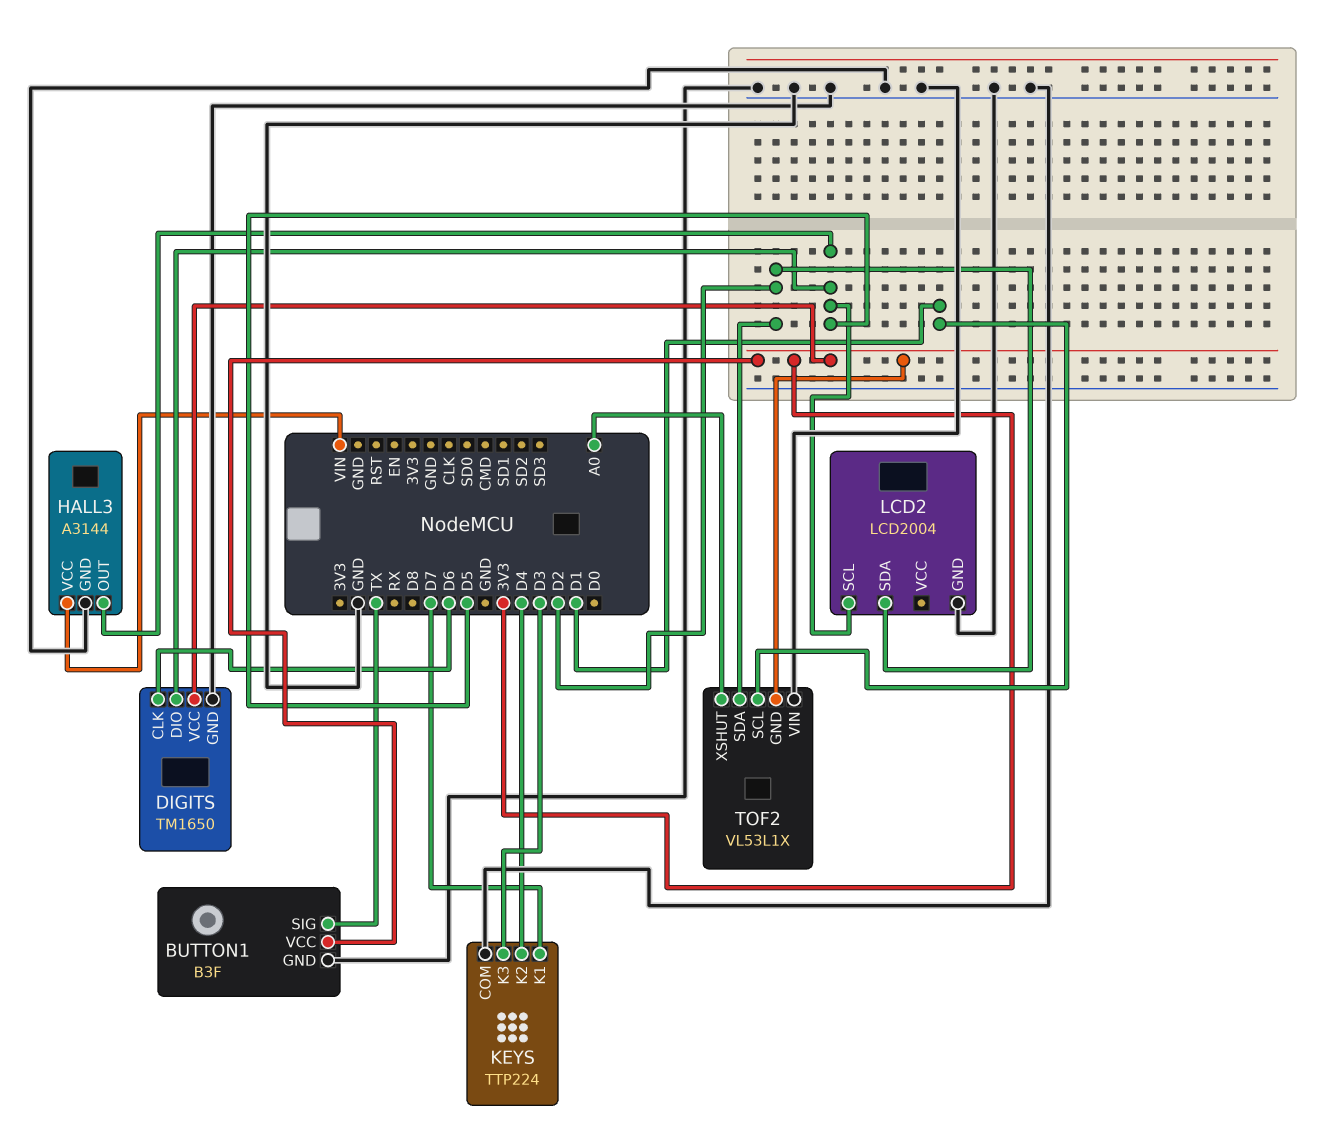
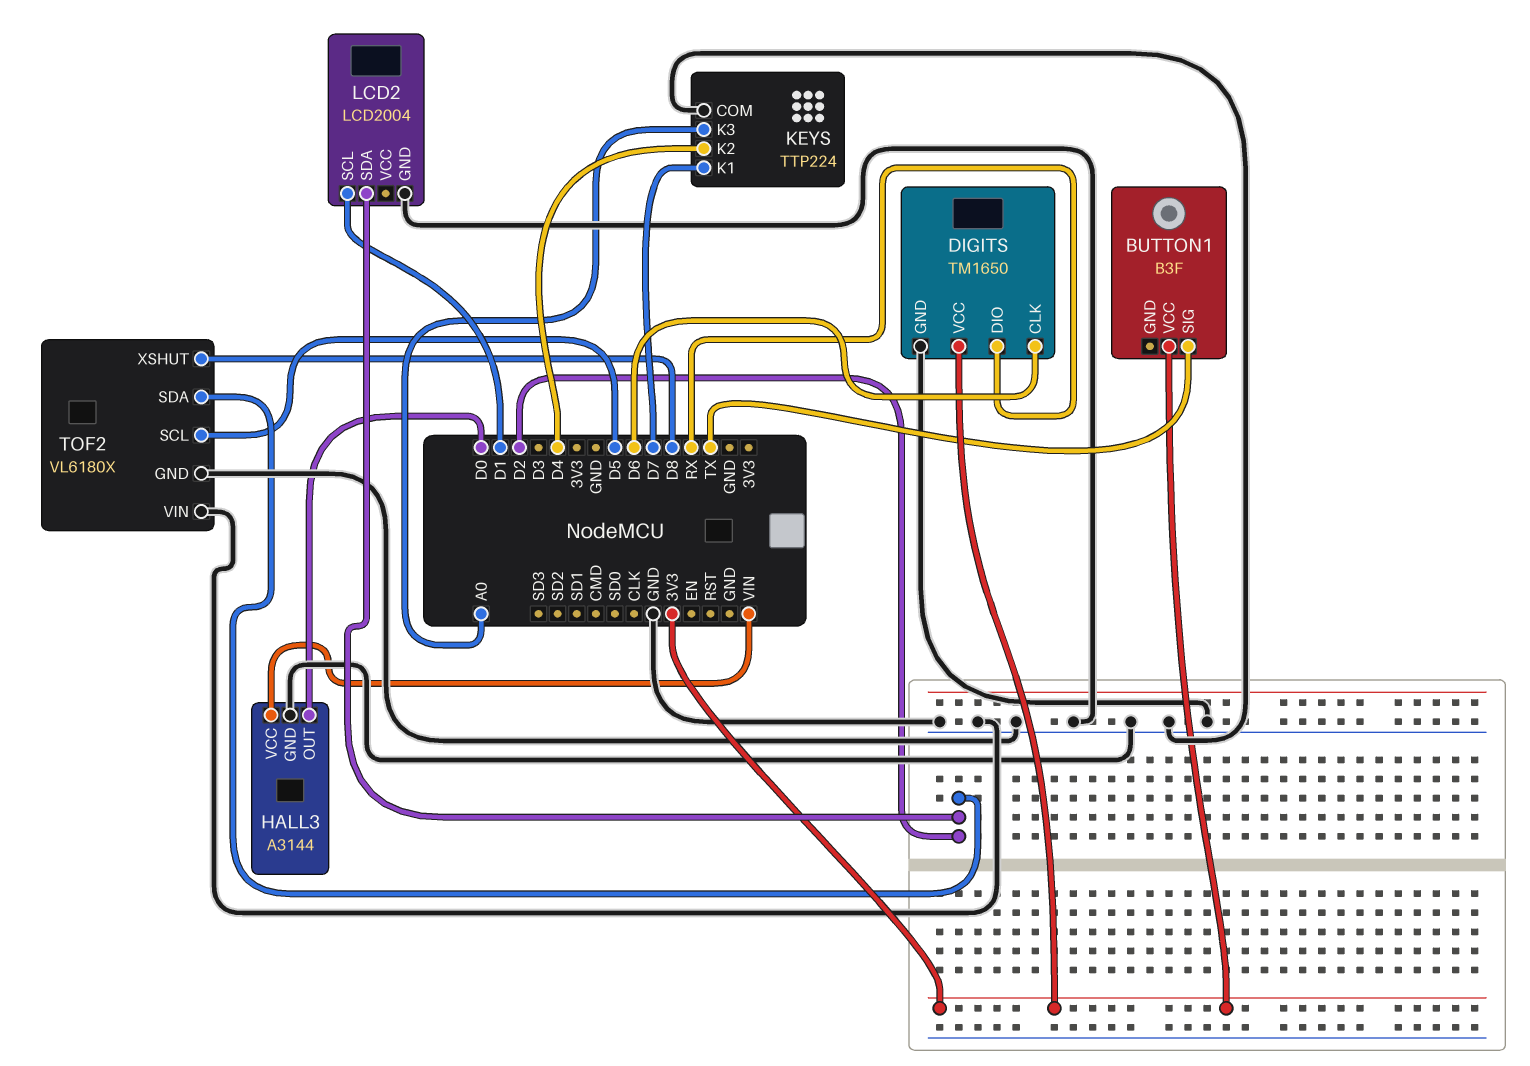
BUTTON1 pin GND: GND -> none
DIGITS pin DIO: D5 -> RX
HALL3 pin OUT: D5 -> D0
KEYS pin K3: D3 -> A0
LCD2 pin SCL: D5 -> D1
TOF2: VL53L1X -> VL6180X
TOF2 pin GND: 3V3 -> GND
TOF2 pin SCL: D1 -> D5
TOF2 pin XSHUT: A0 -> D8

